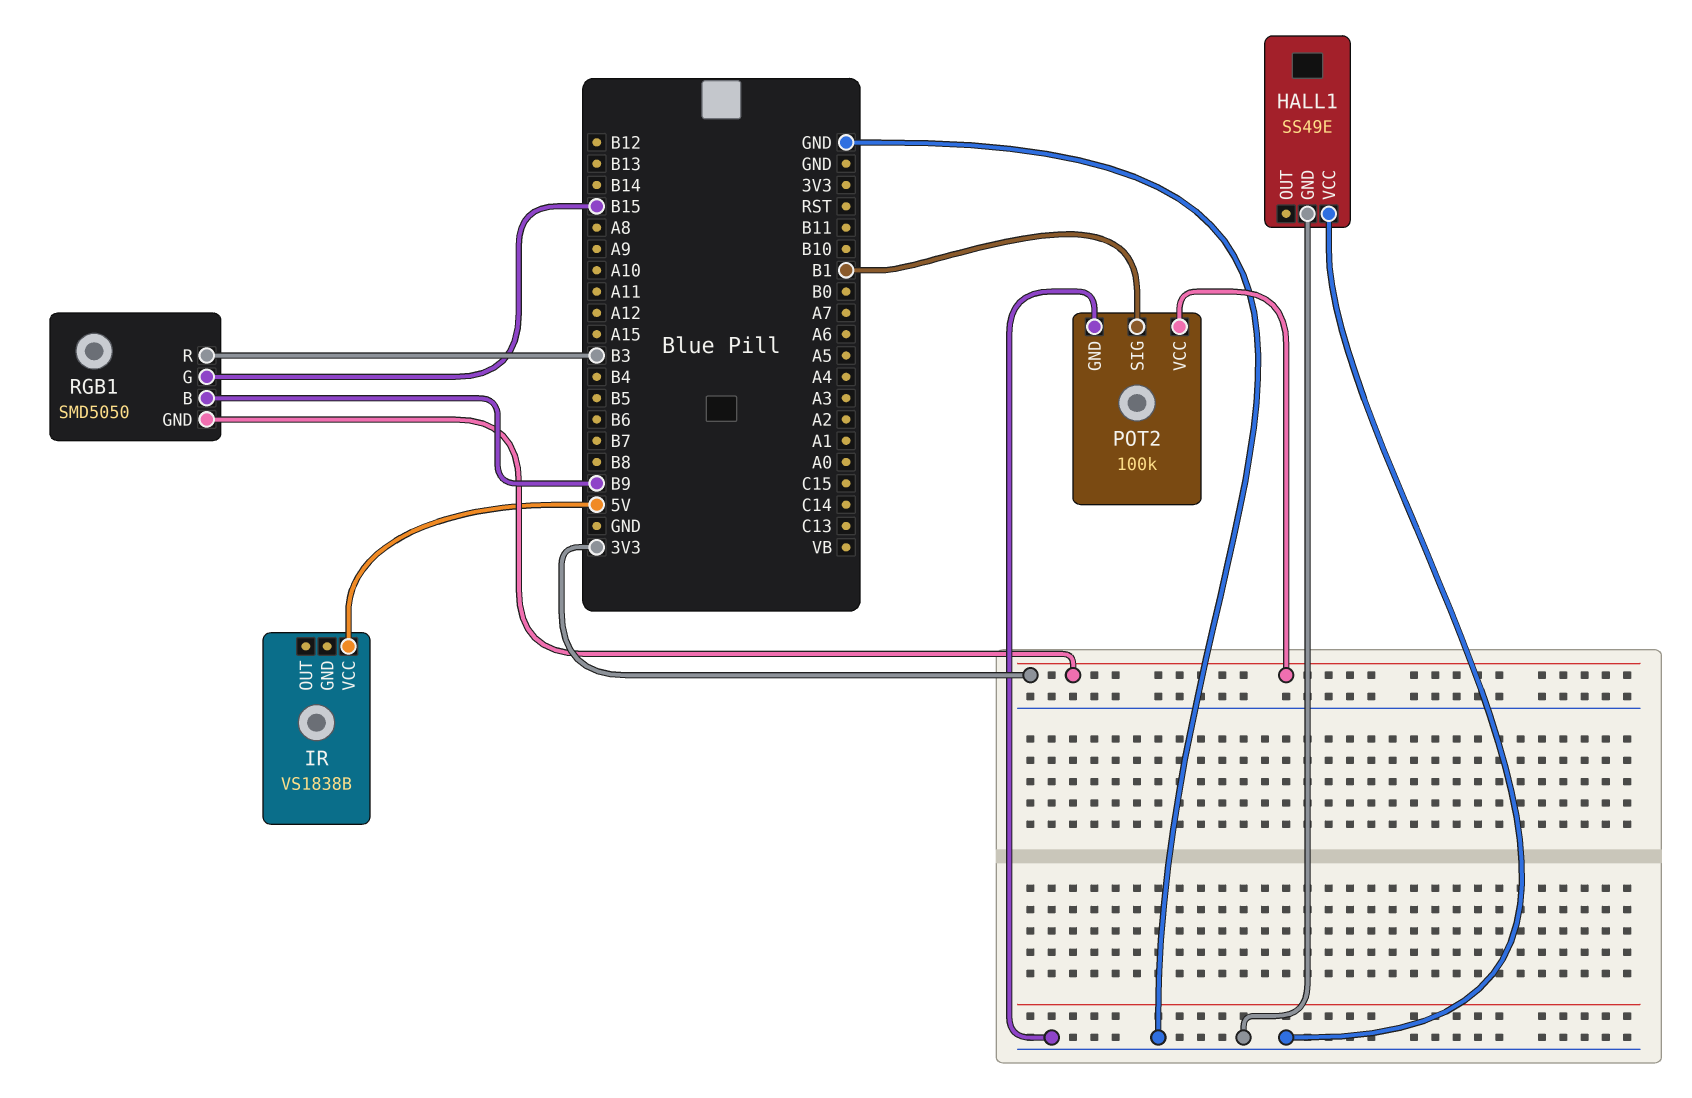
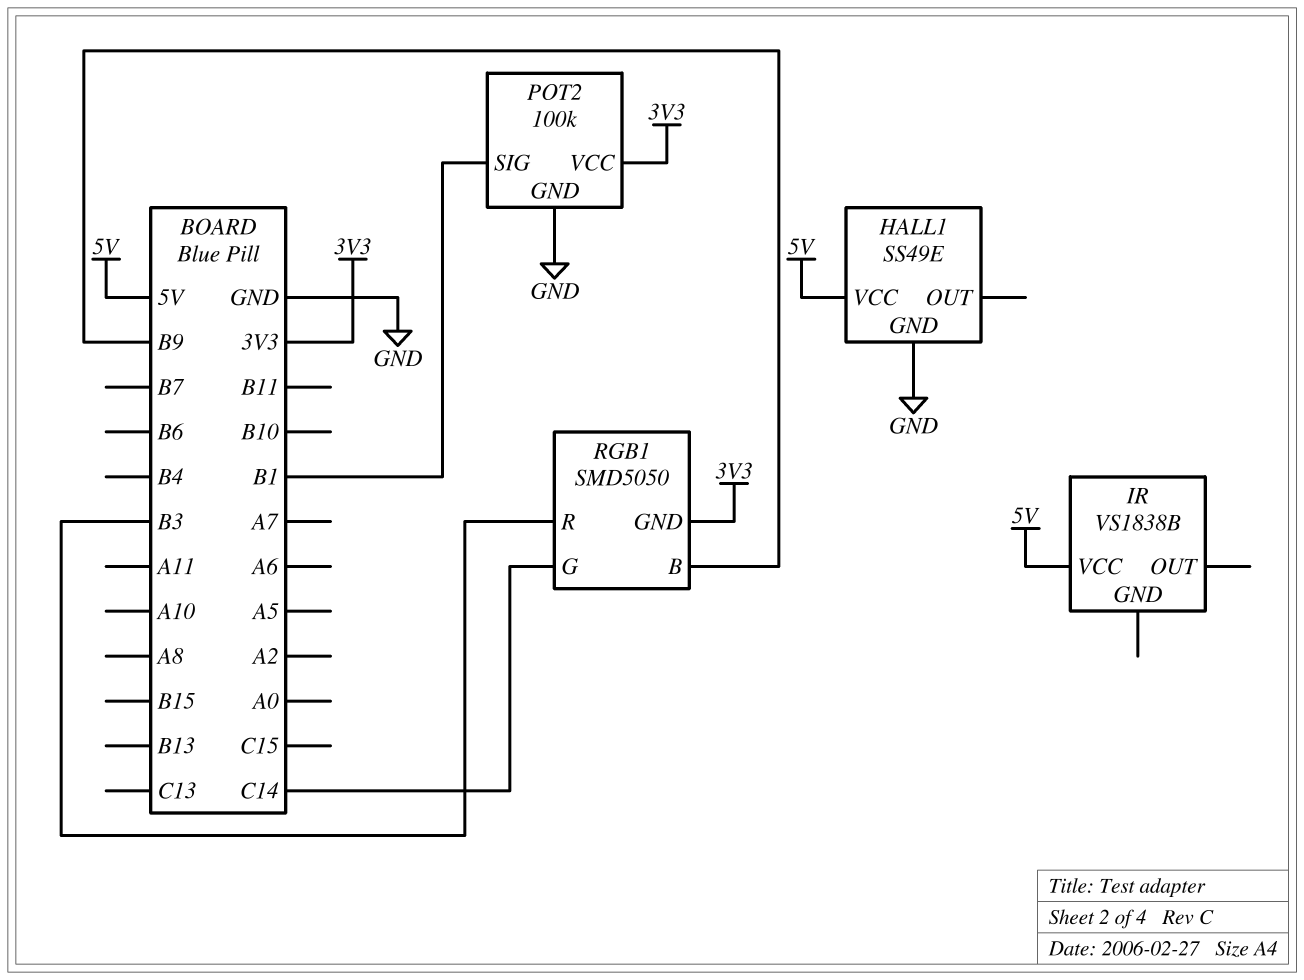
HALL1 pin VCC: GND -> 5V
RGB1 pin G: B15 -> C14

